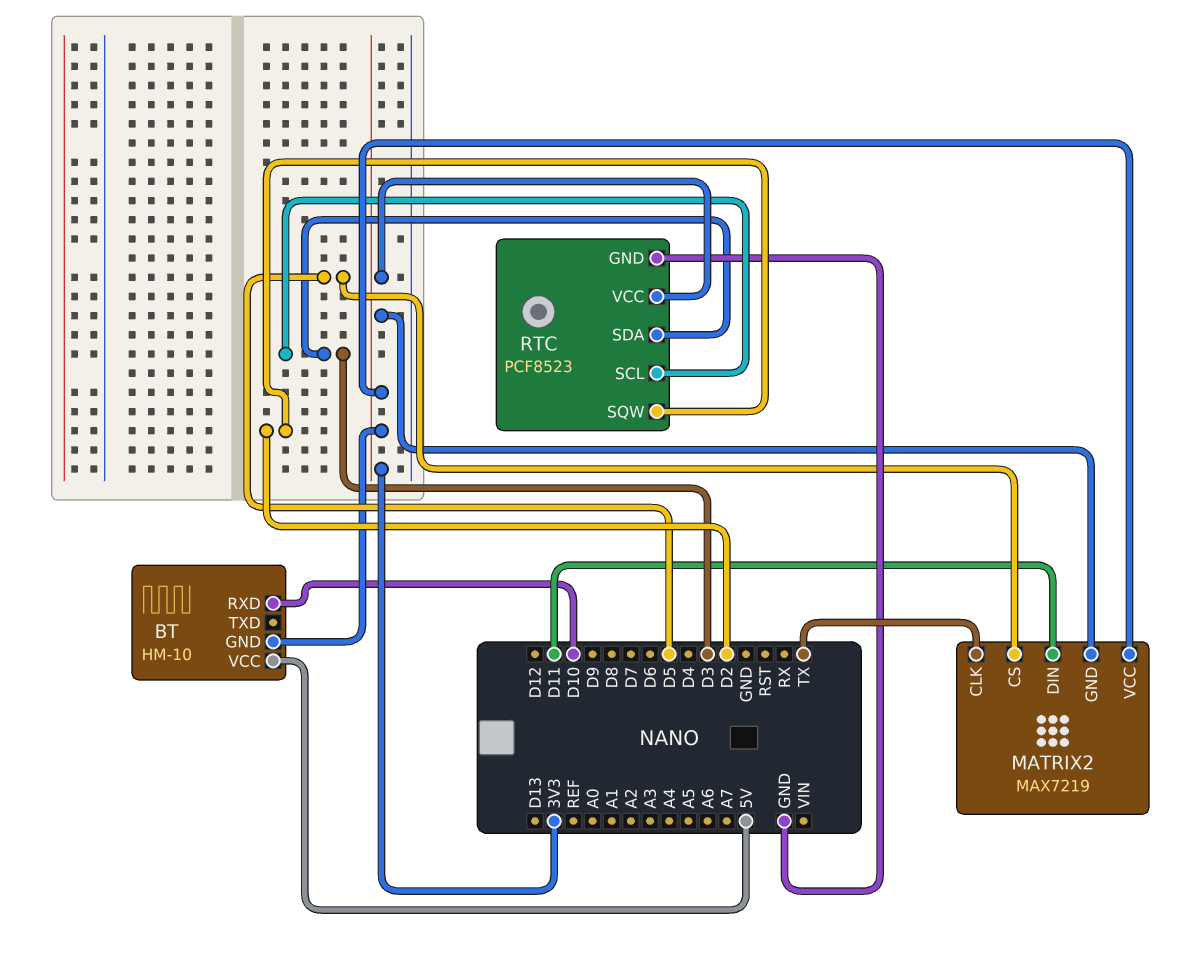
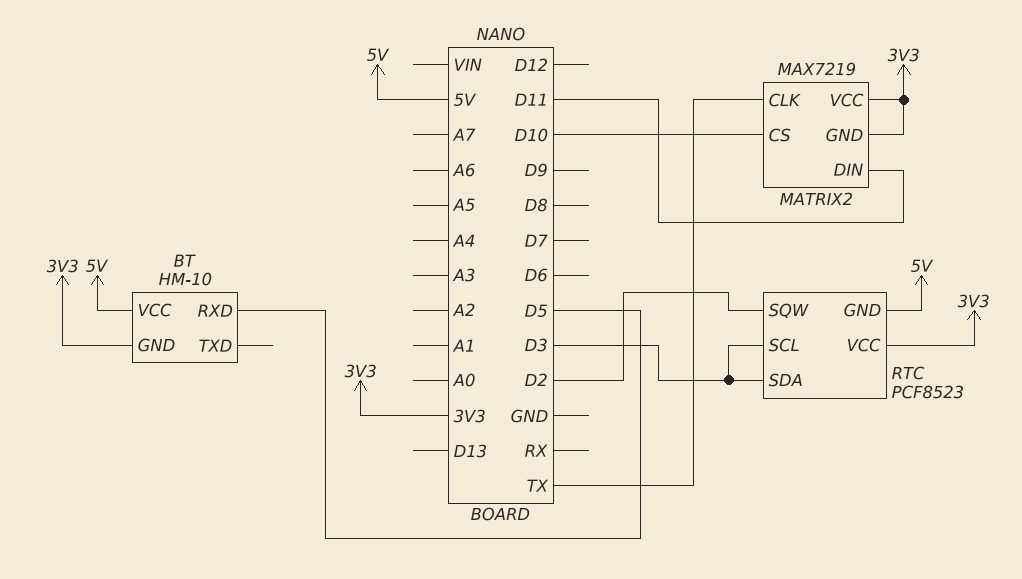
BT pin RXD: D10 -> D5
MATRIX2 pin CS: D5 -> D10
RTC pin GND: GND -> 5V

